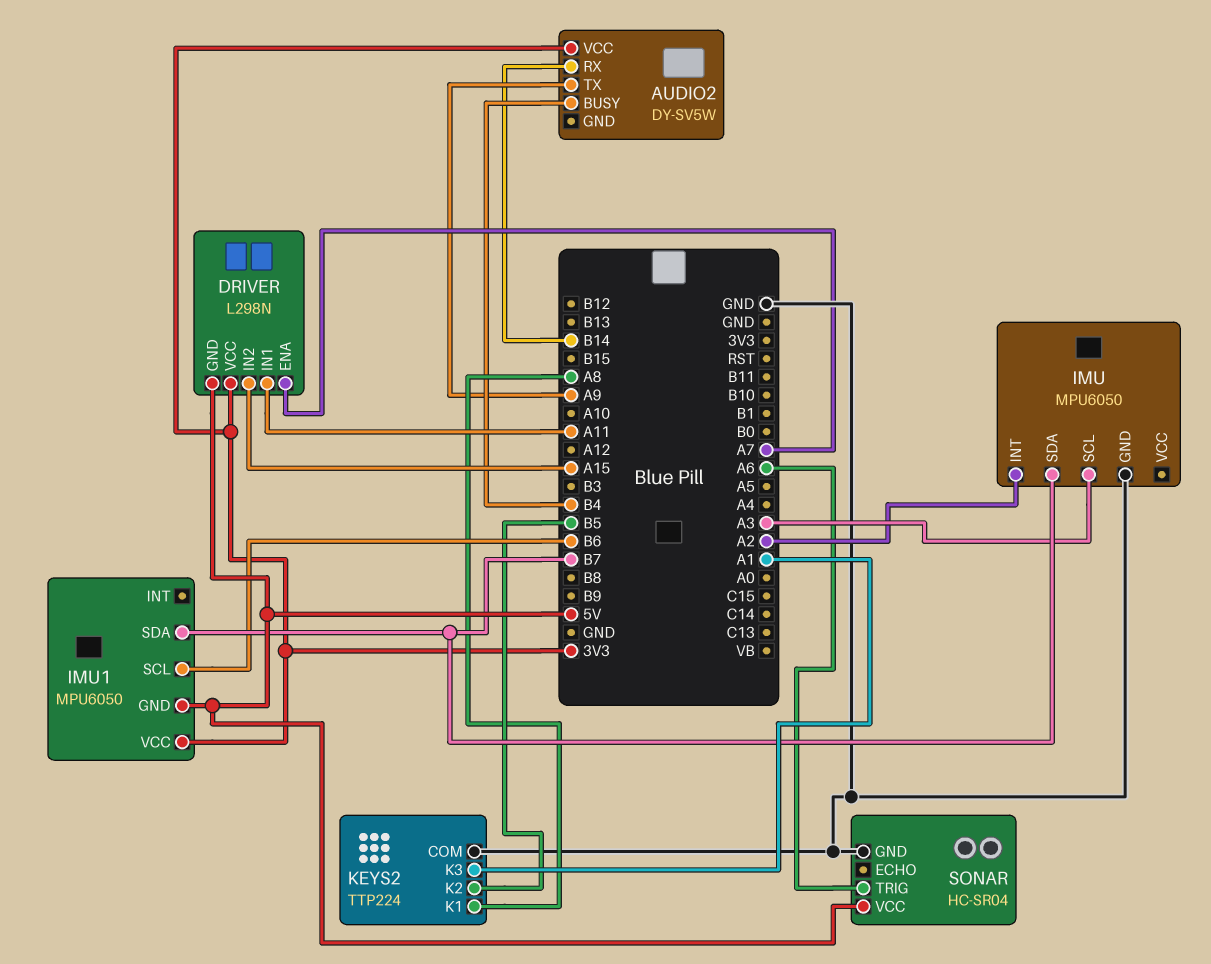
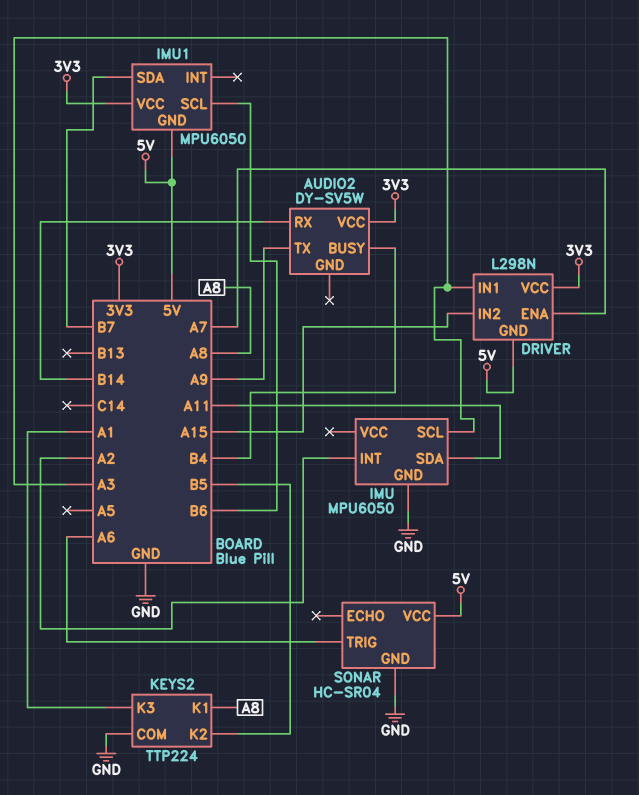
DRIVER pin IN1: A11 -> A3
IMU pin SDA: B7 -> A11

